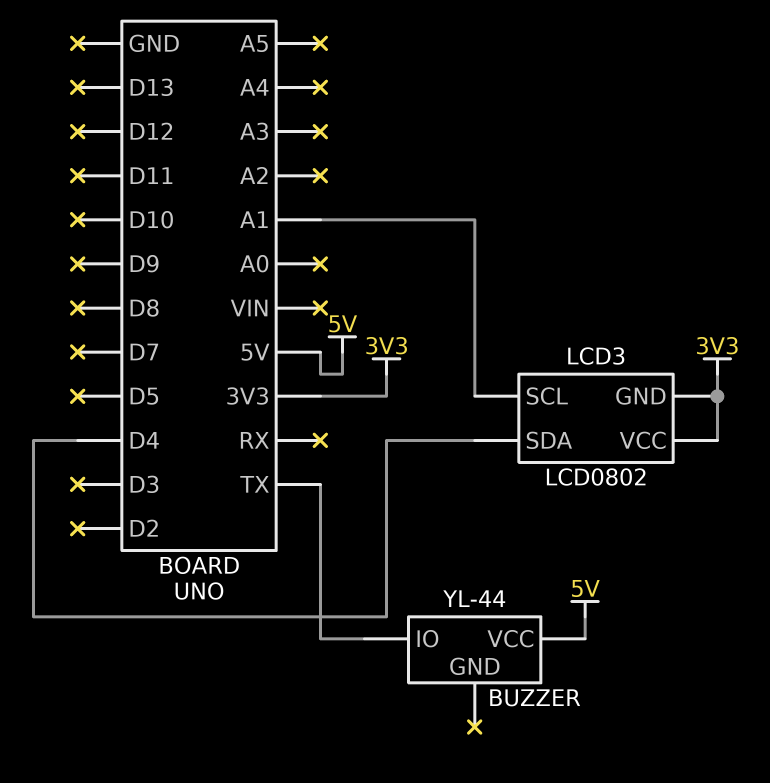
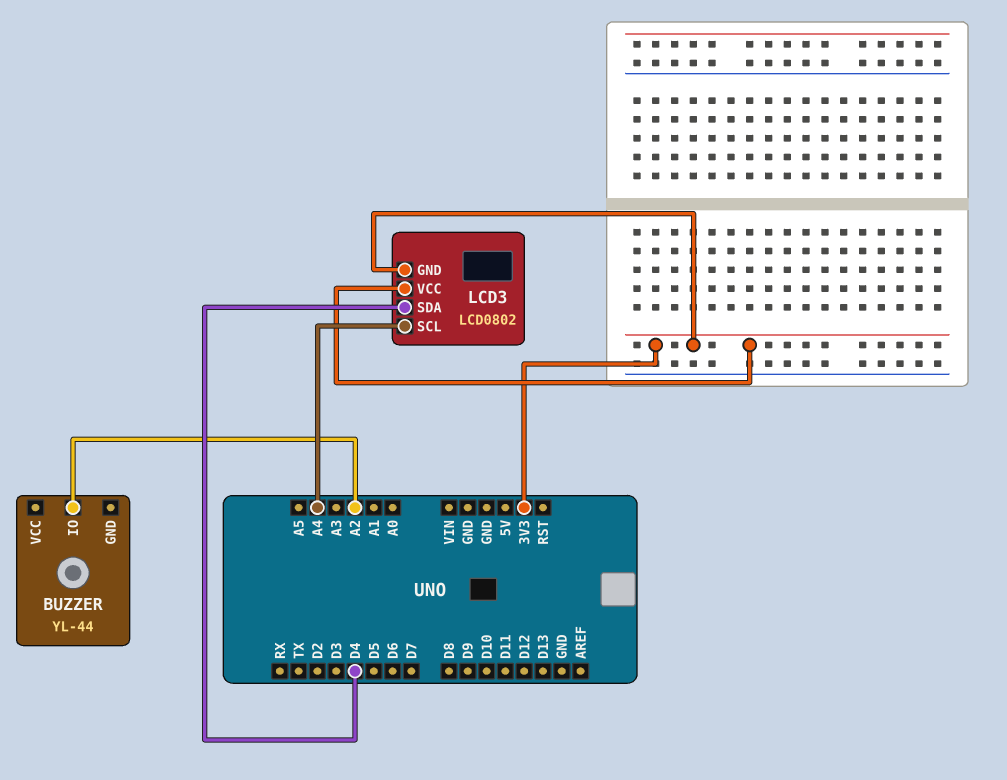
BUZZER pin IO: TX -> A2
BUZZER pin VCC: 5V -> none
LCD3 pin SCL: A1 -> A4

